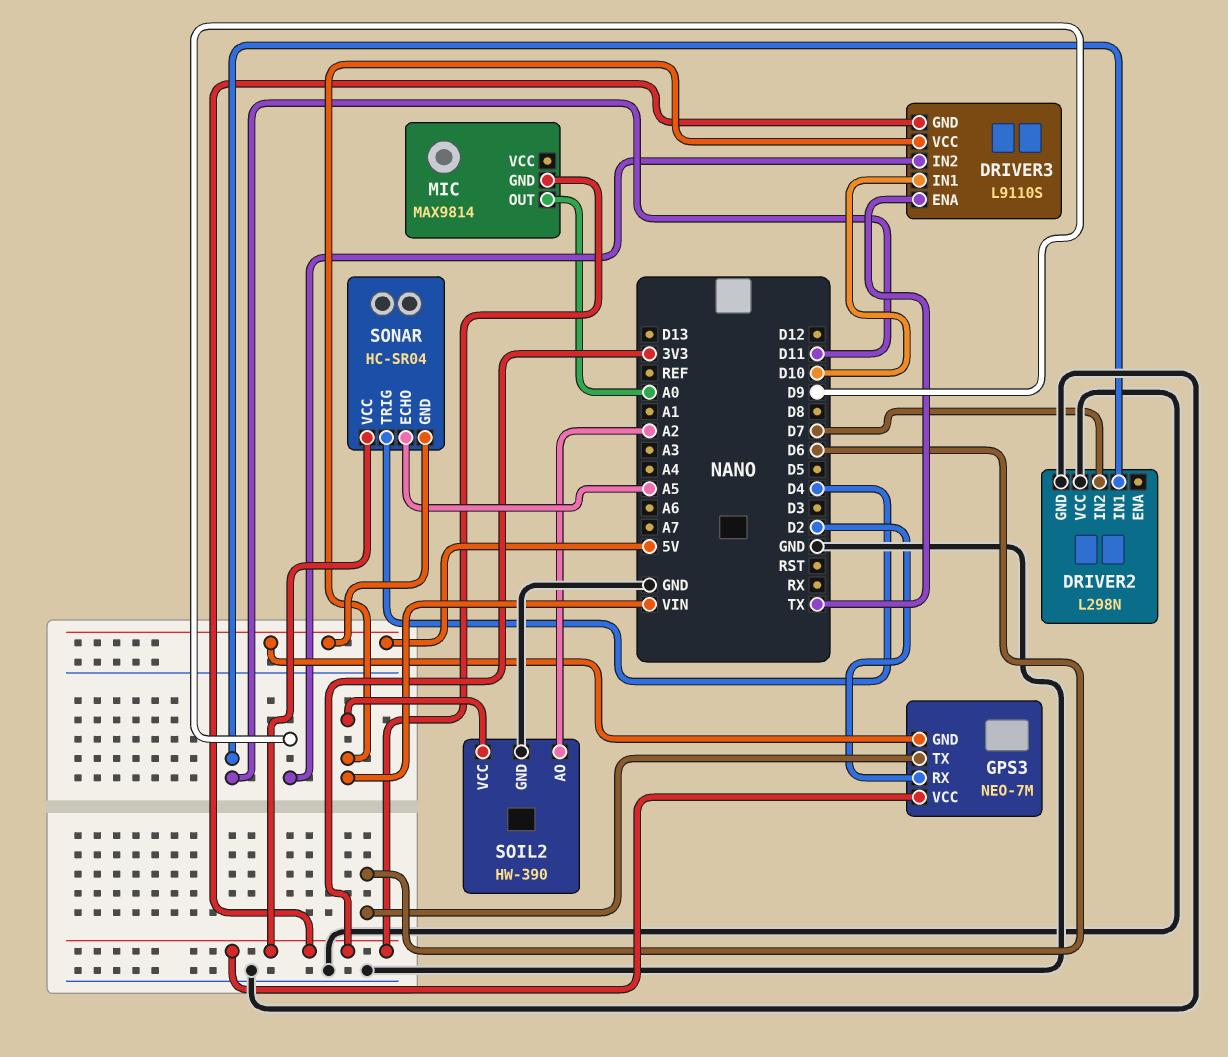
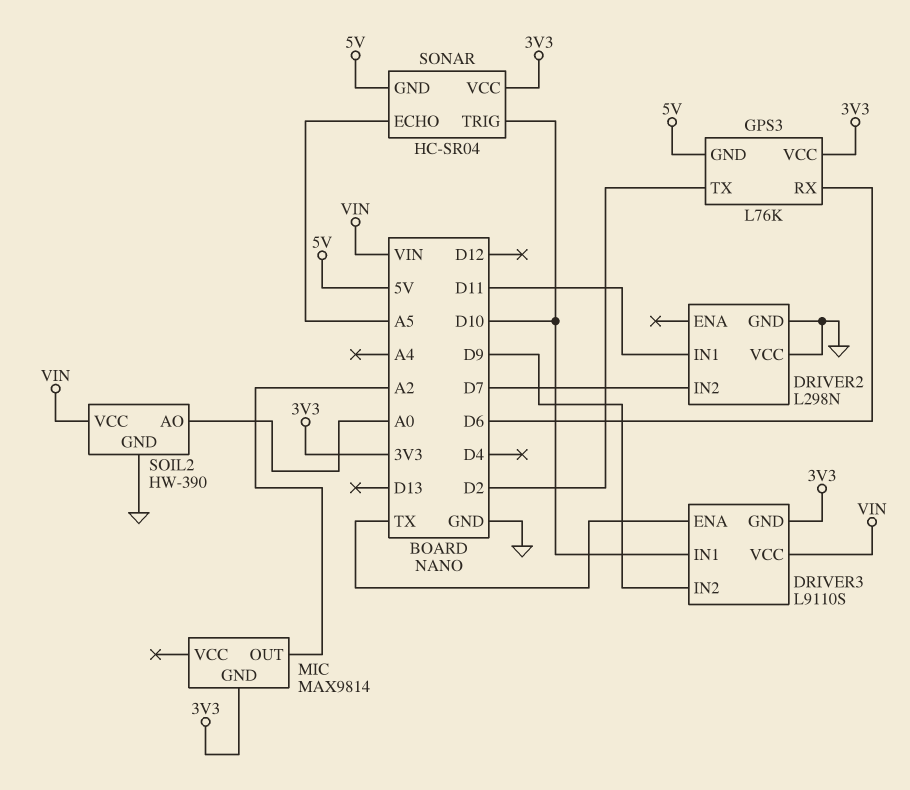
GPS3: NEO-7M -> L76K
GPS3 pin RX: D2 -> D6
GPS3 pin TX: D6 -> D2
MIC pin OUT: A0 -> A2
SOIL2 pin AO: A2 -> A0
SONAR pin TRIG: D4 -> D10

